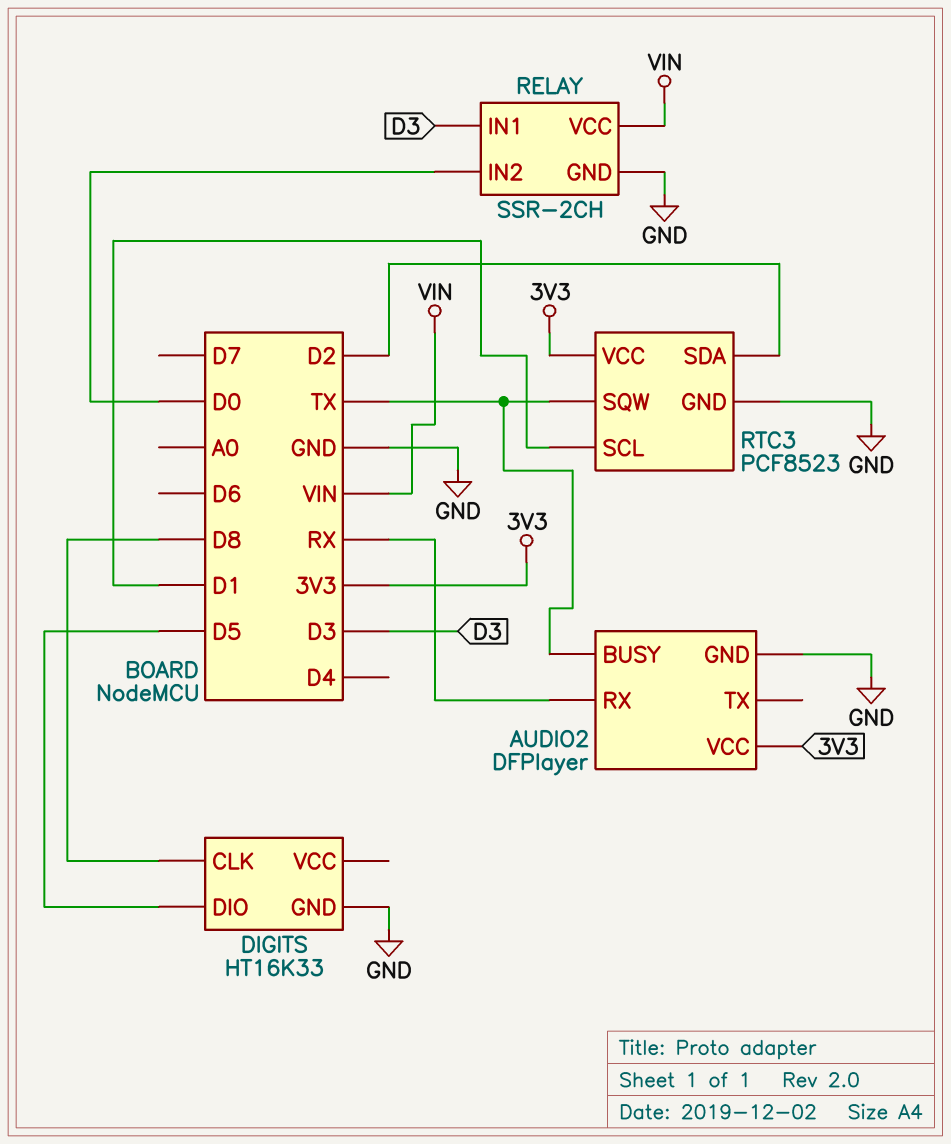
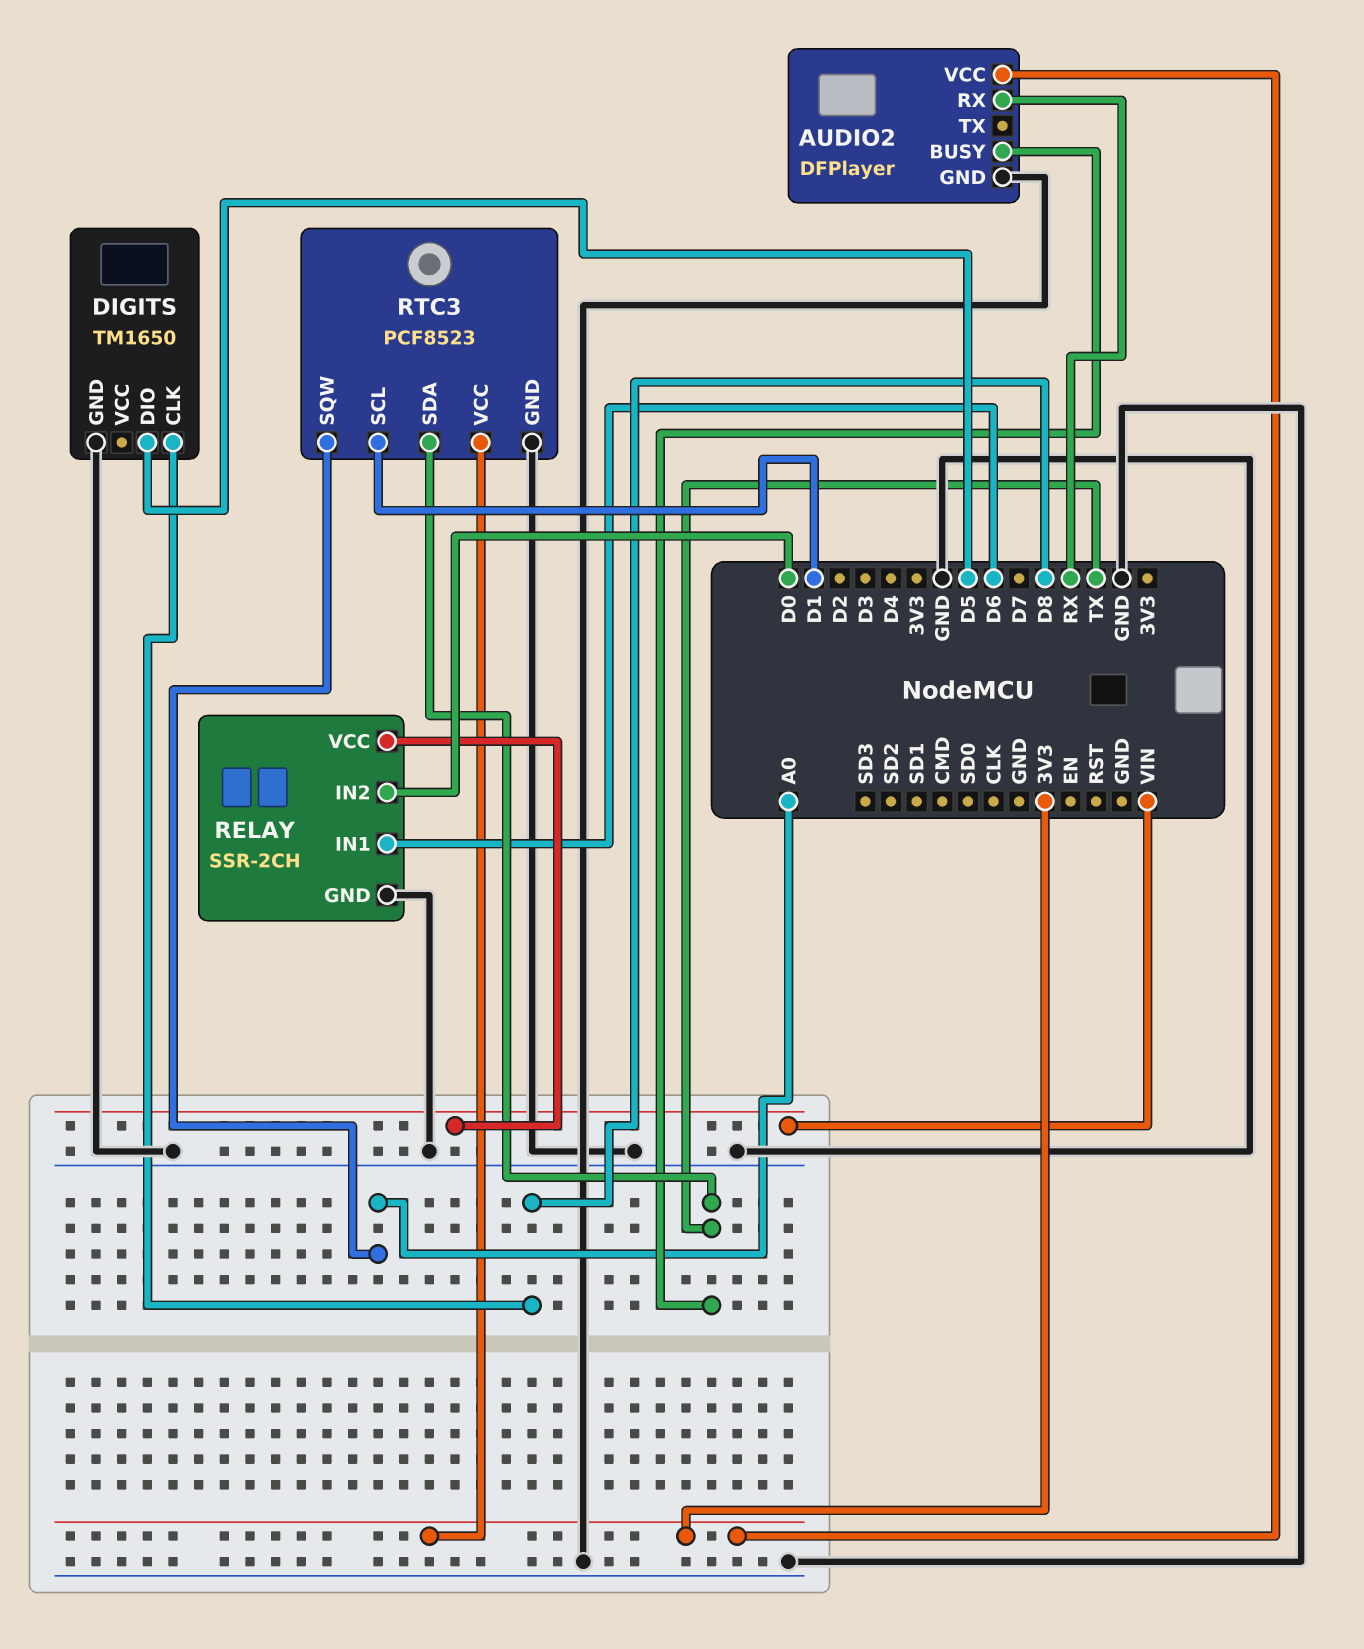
DIGITS: HT16K33 -> TM1650
RELAY pin IN1: D3 -> D6
RTC3 pin SDA: D2 -> TX
RTC3 pin SQW: TX -> A0

